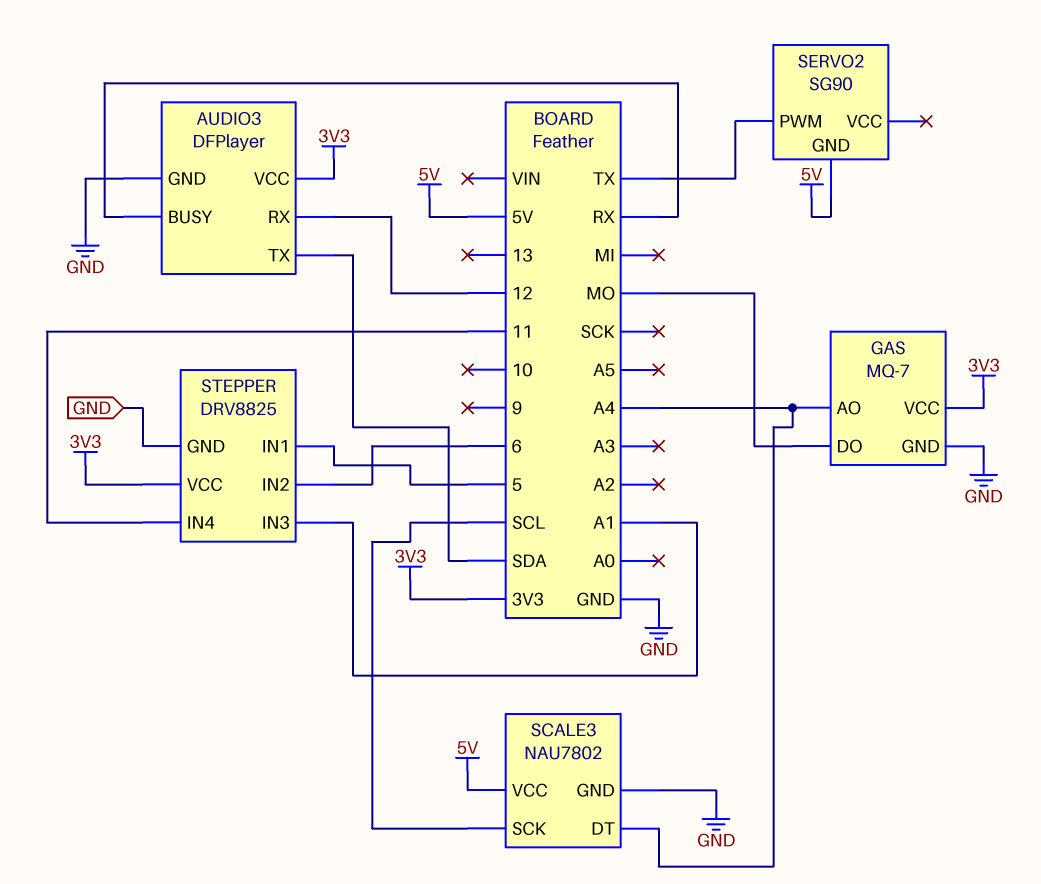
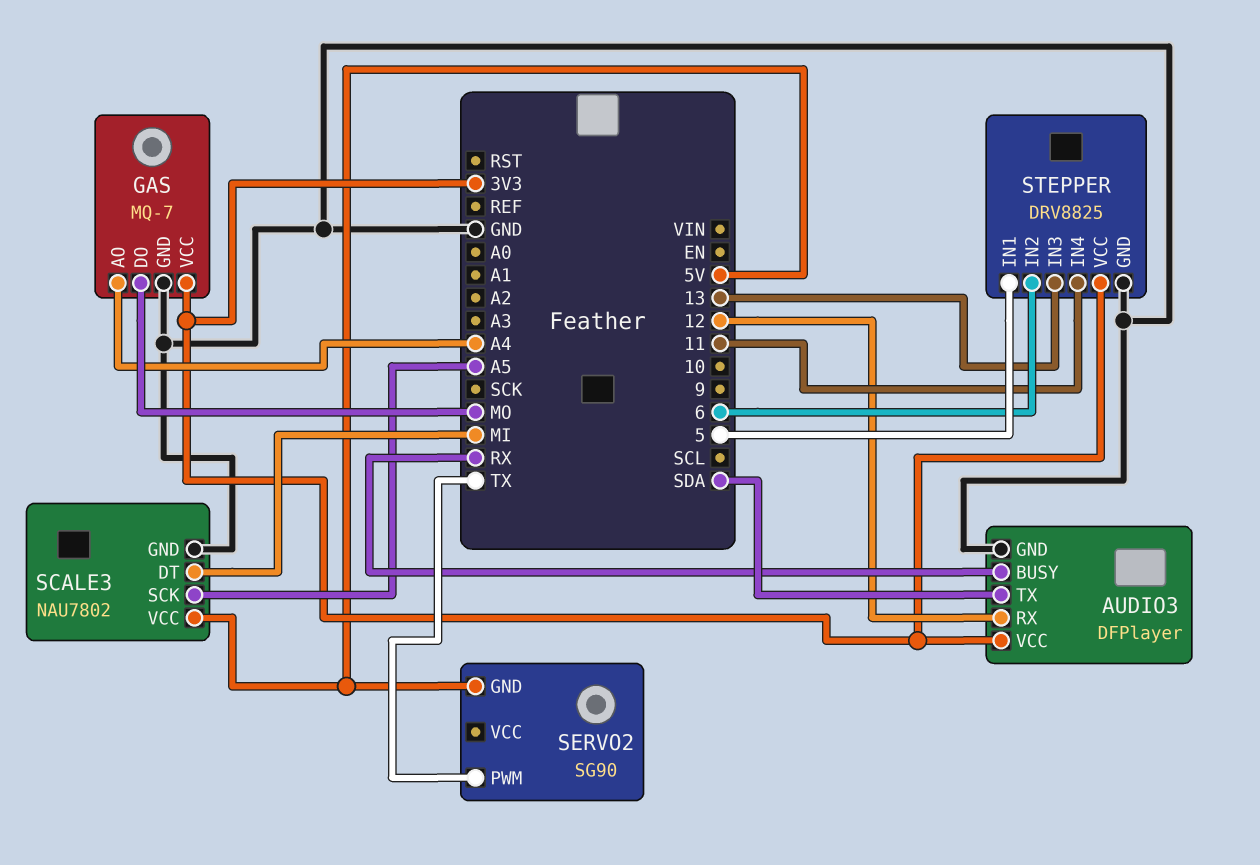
SCALE3 pin DT: A4 -> MI
SCALE3 pin SCK: SCL -> A5
STEPPER pin IN3: A1 -> 13

